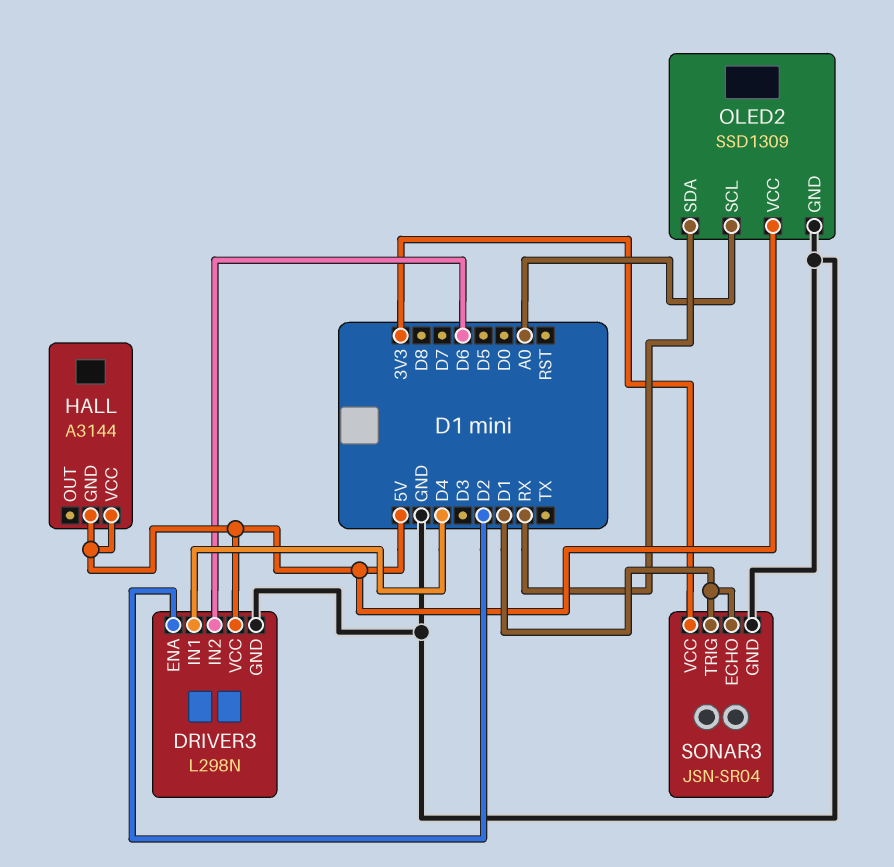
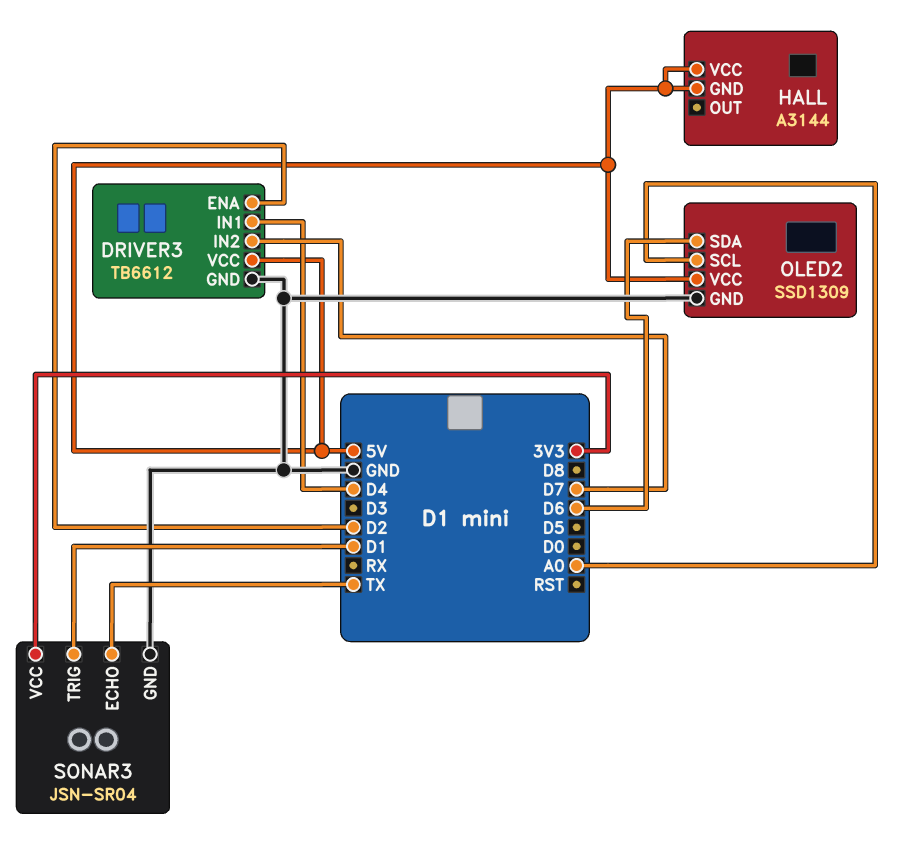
DRIVER3: L298N -> TB6612
DRIVER3 pin IN2: D6 -> D7
OLED2 pin SDA: RX -> D6
SONAR3 pin ECHO: D1 -> TX

